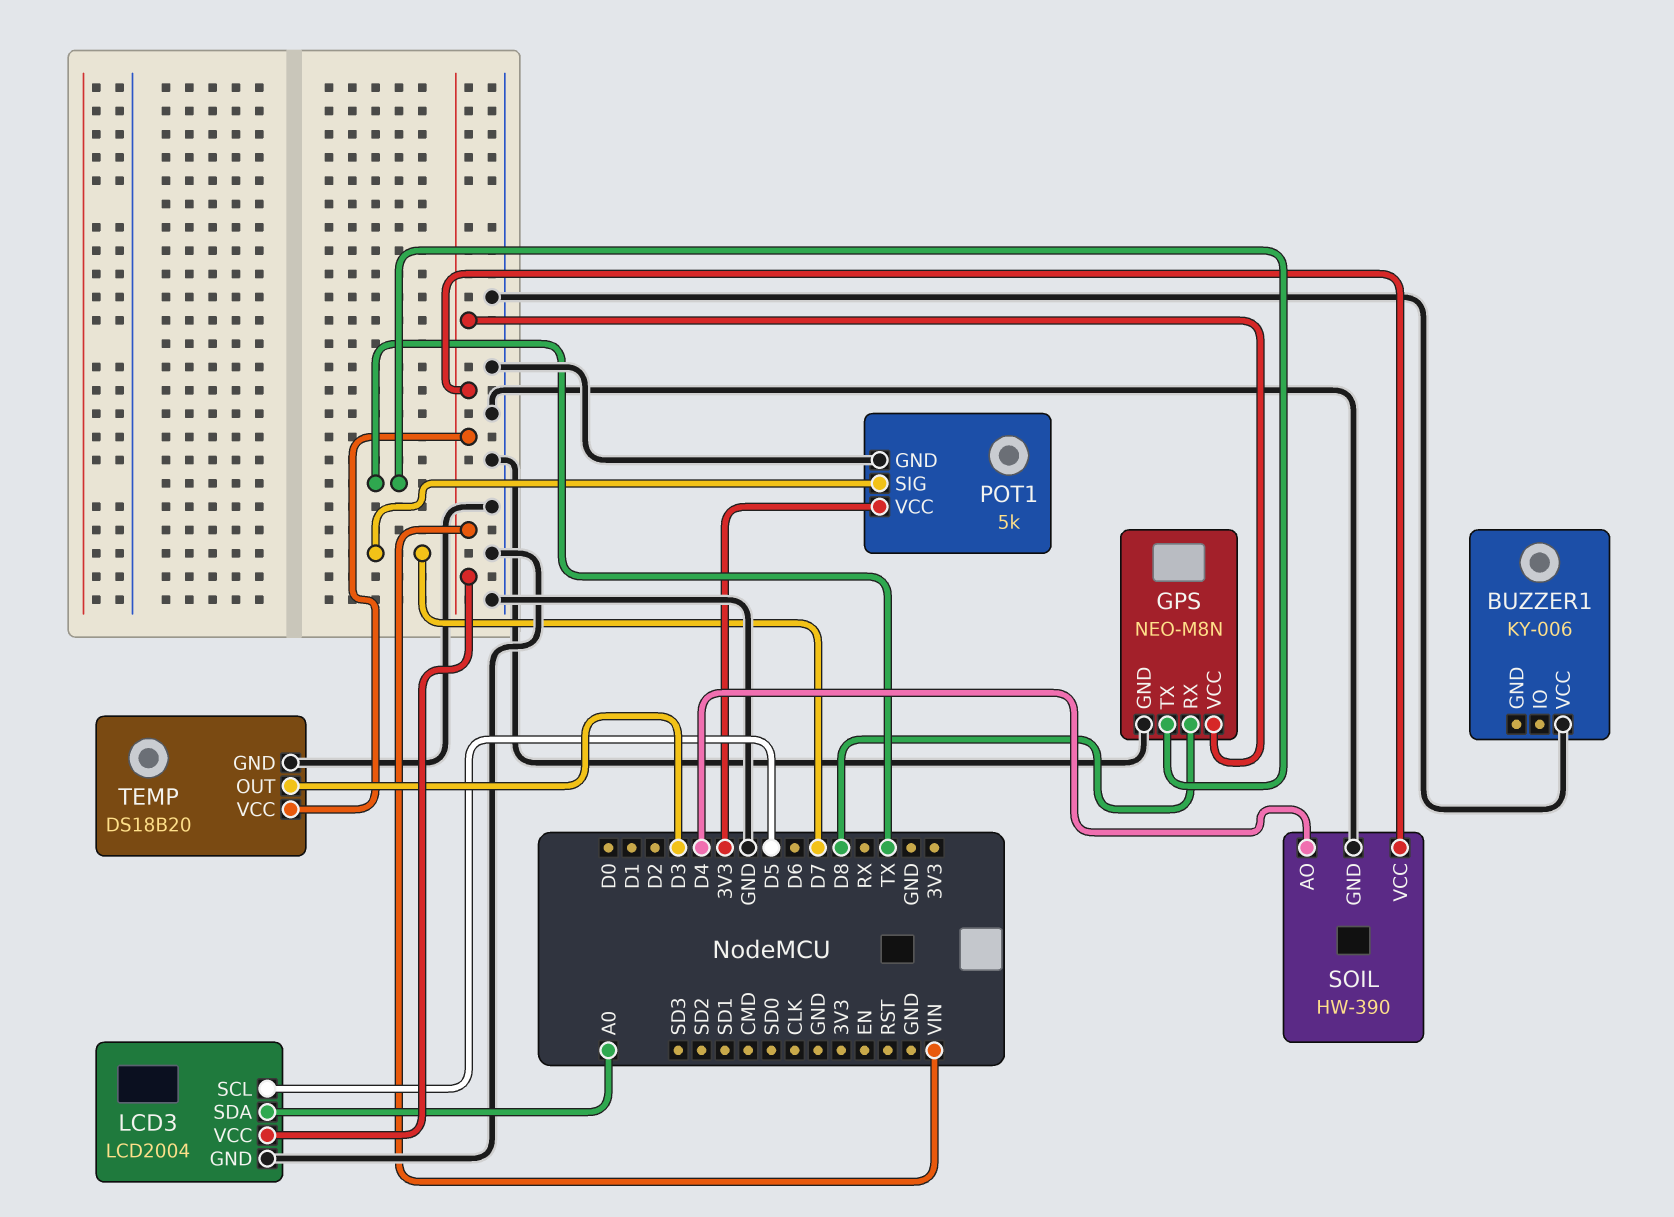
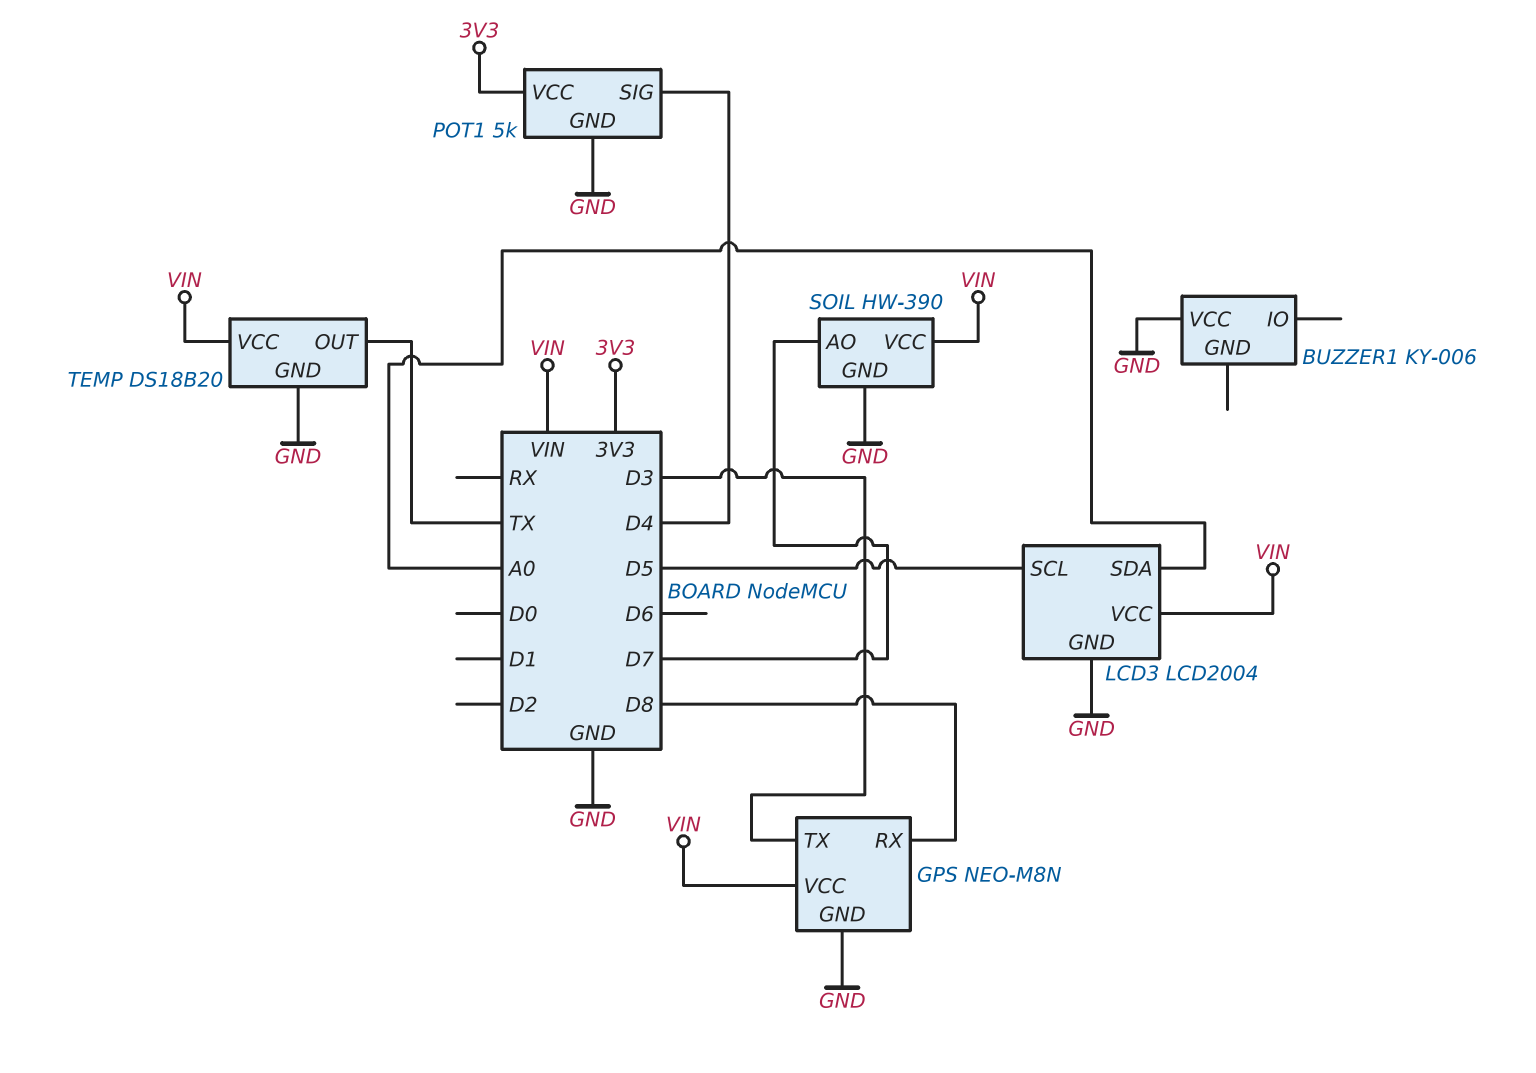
GPS pin TX: TX -> D3
POT1 pin SIG: D7 -> D4
SOIL pin AO: D4 -> D7
TEMP pin OUT: D3 -> TX

